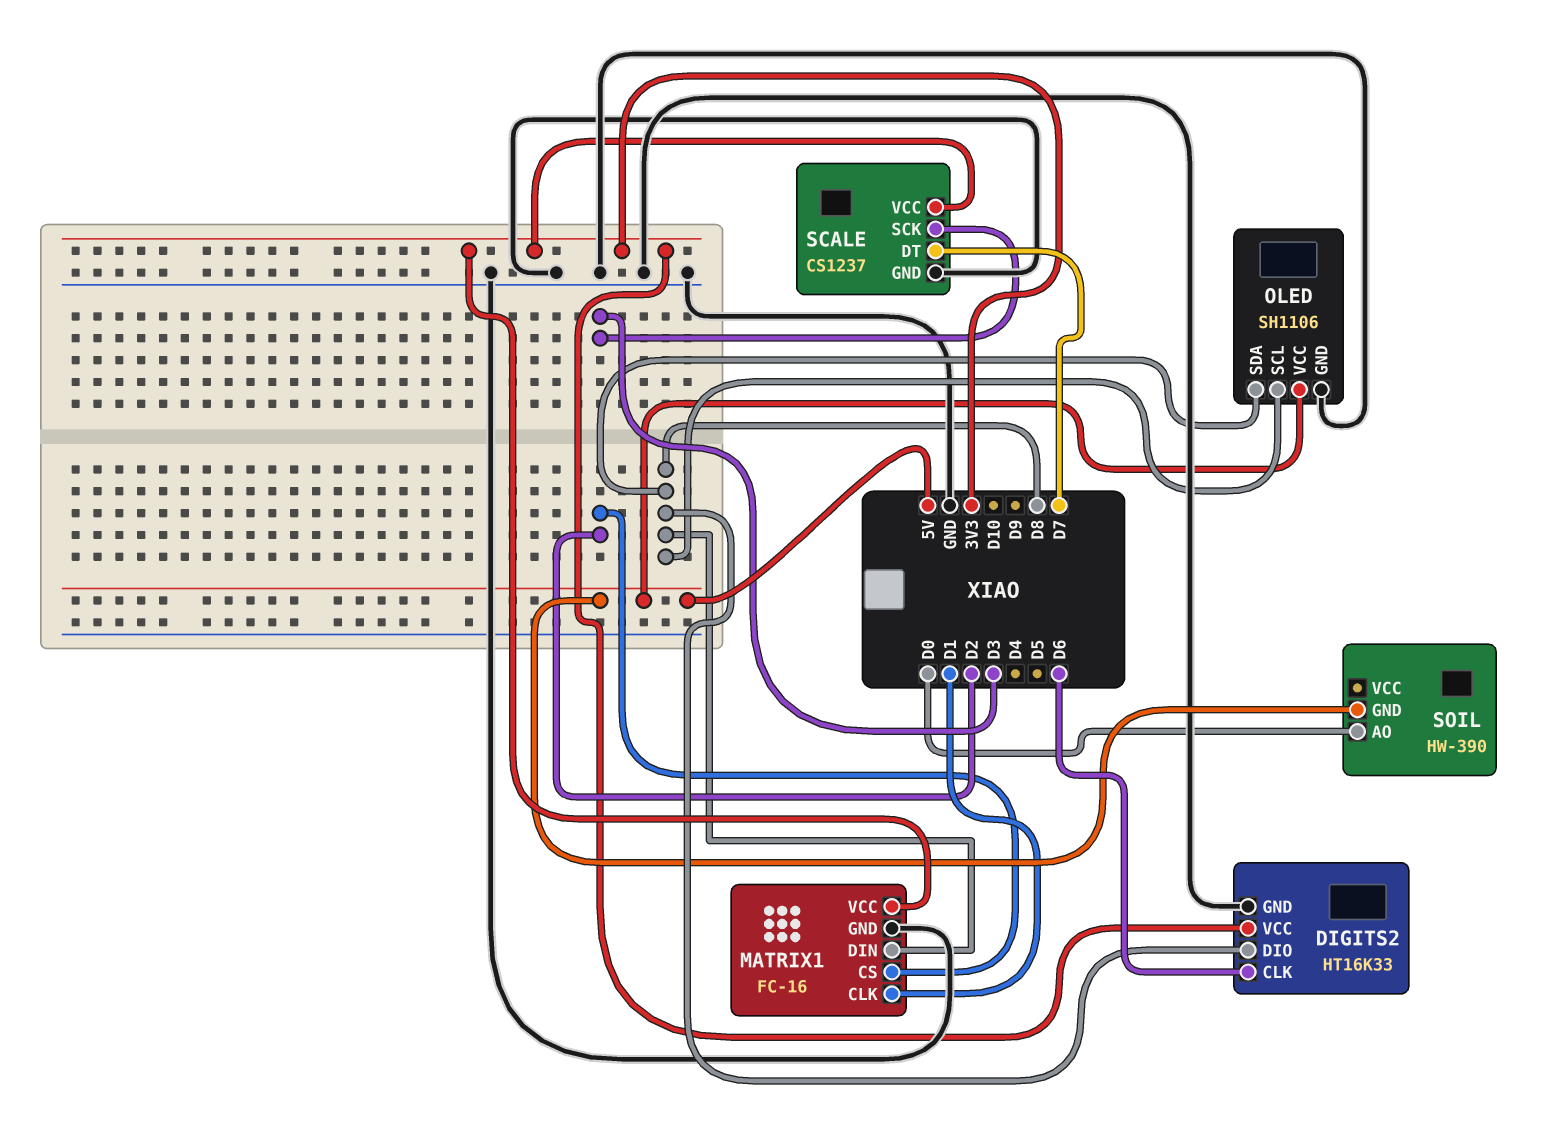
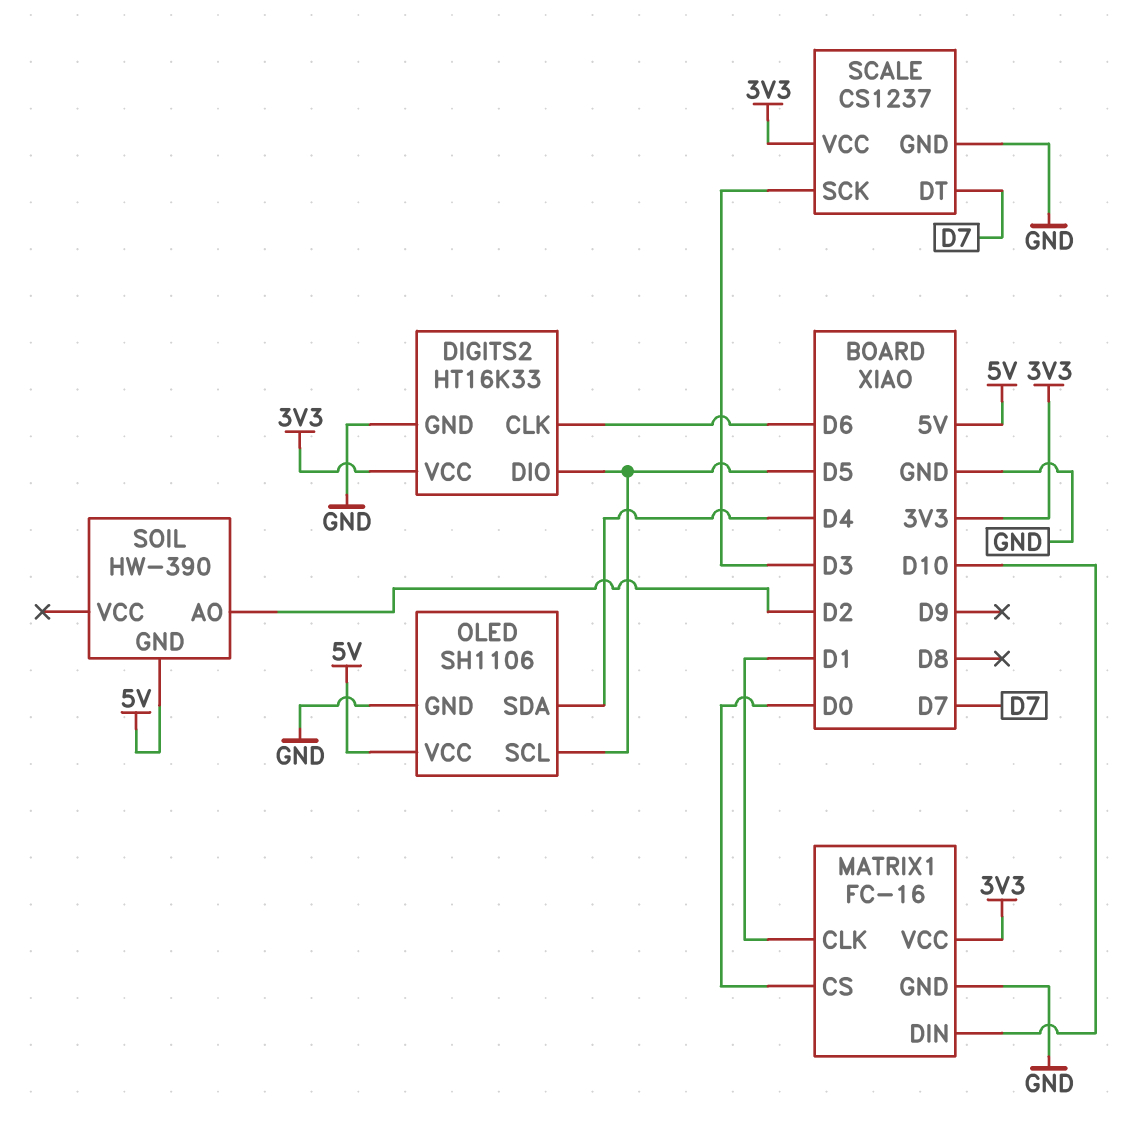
DIGITS2 pin DIO: D8 -> D5
MATRIX1 pin CS: D2 -> D0
MATRIX1 pin DIN: D8 -> D10
OLED pin SCL: D8 -> D5
OLED pin SDA: D8 -> D4
SOIL pin AO: D0 -> D2

